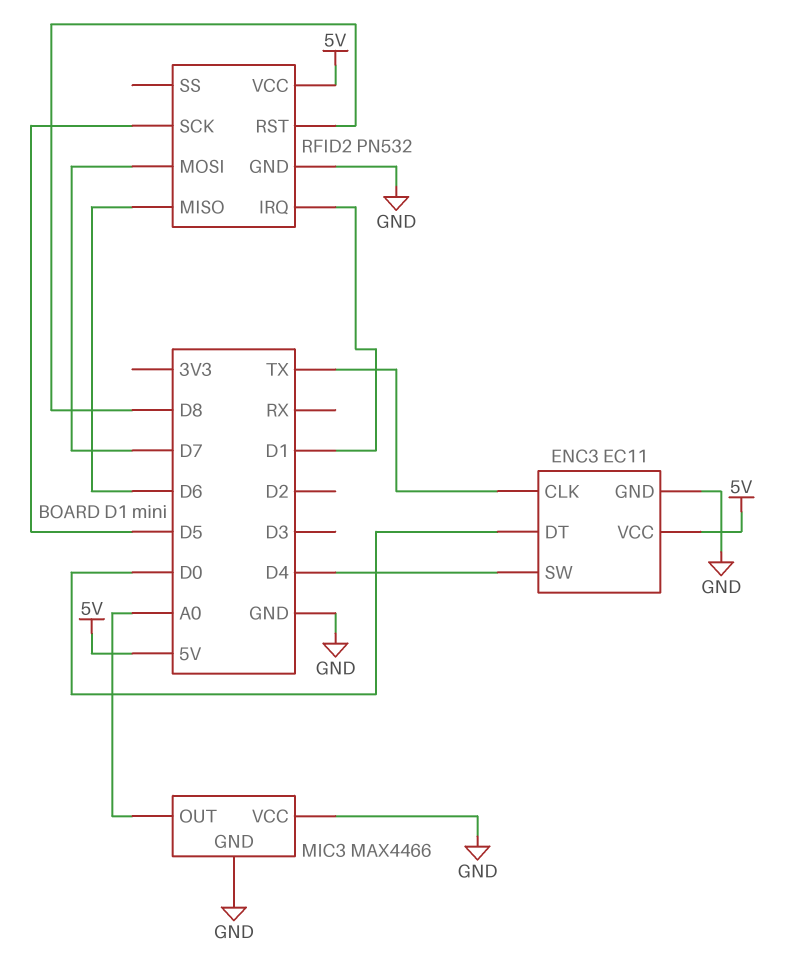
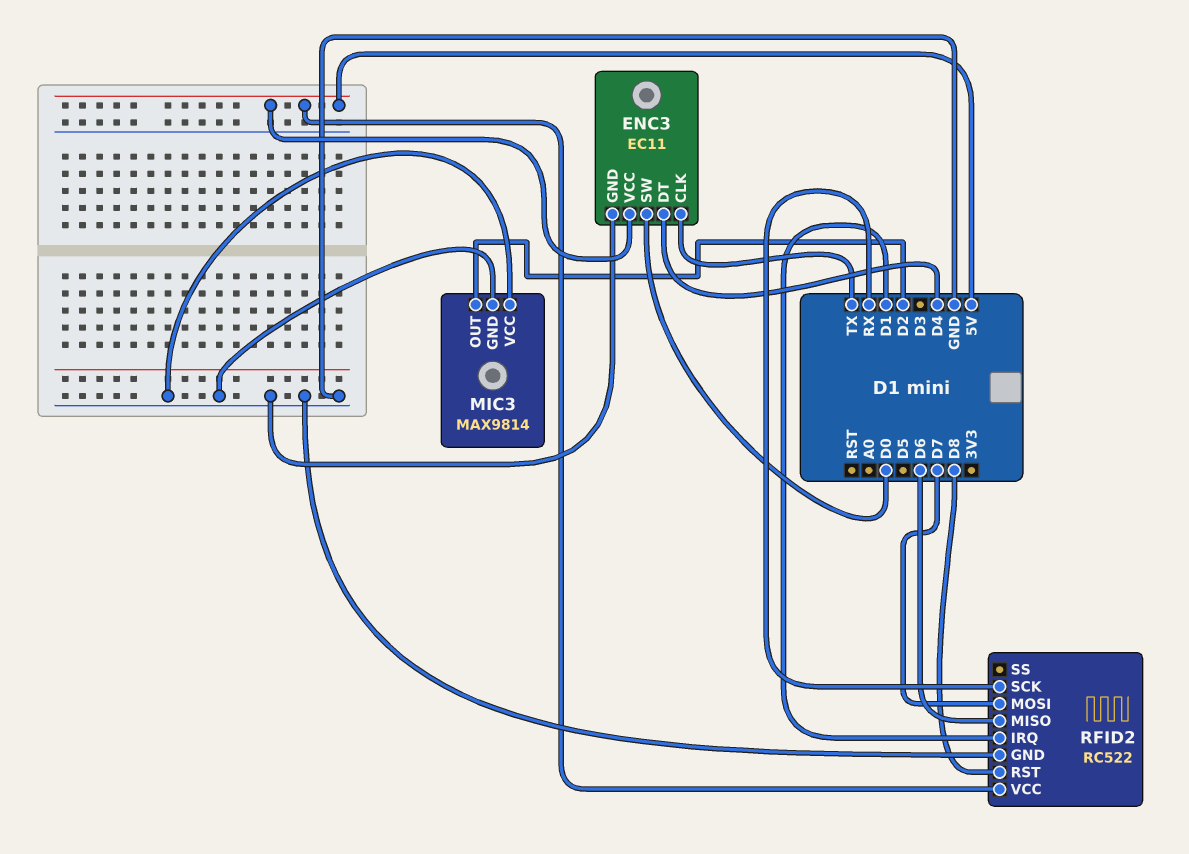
ENC3 pin DT: D0 -> D4
ENC3 pin SW: D4 -> D0
MIC3: MAX4466 -> MAX9814
MIC3 pin OUT: A0 -> D2
RFID2: PN532 -> RC522
RFID2 pin SCK: D5 -> RX

